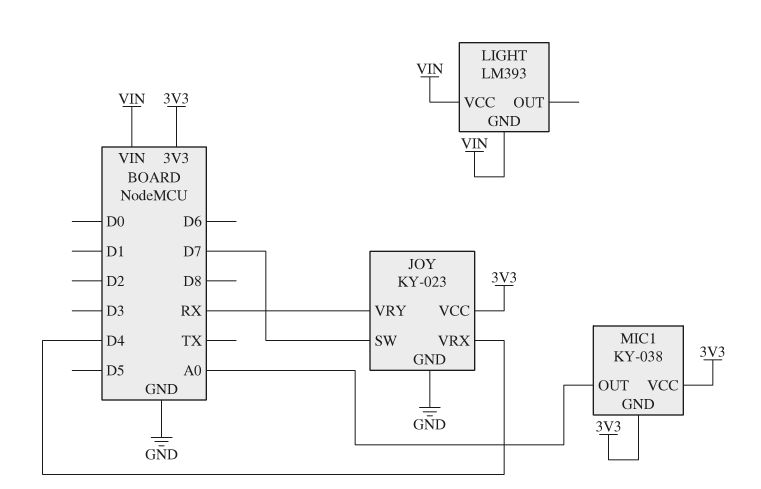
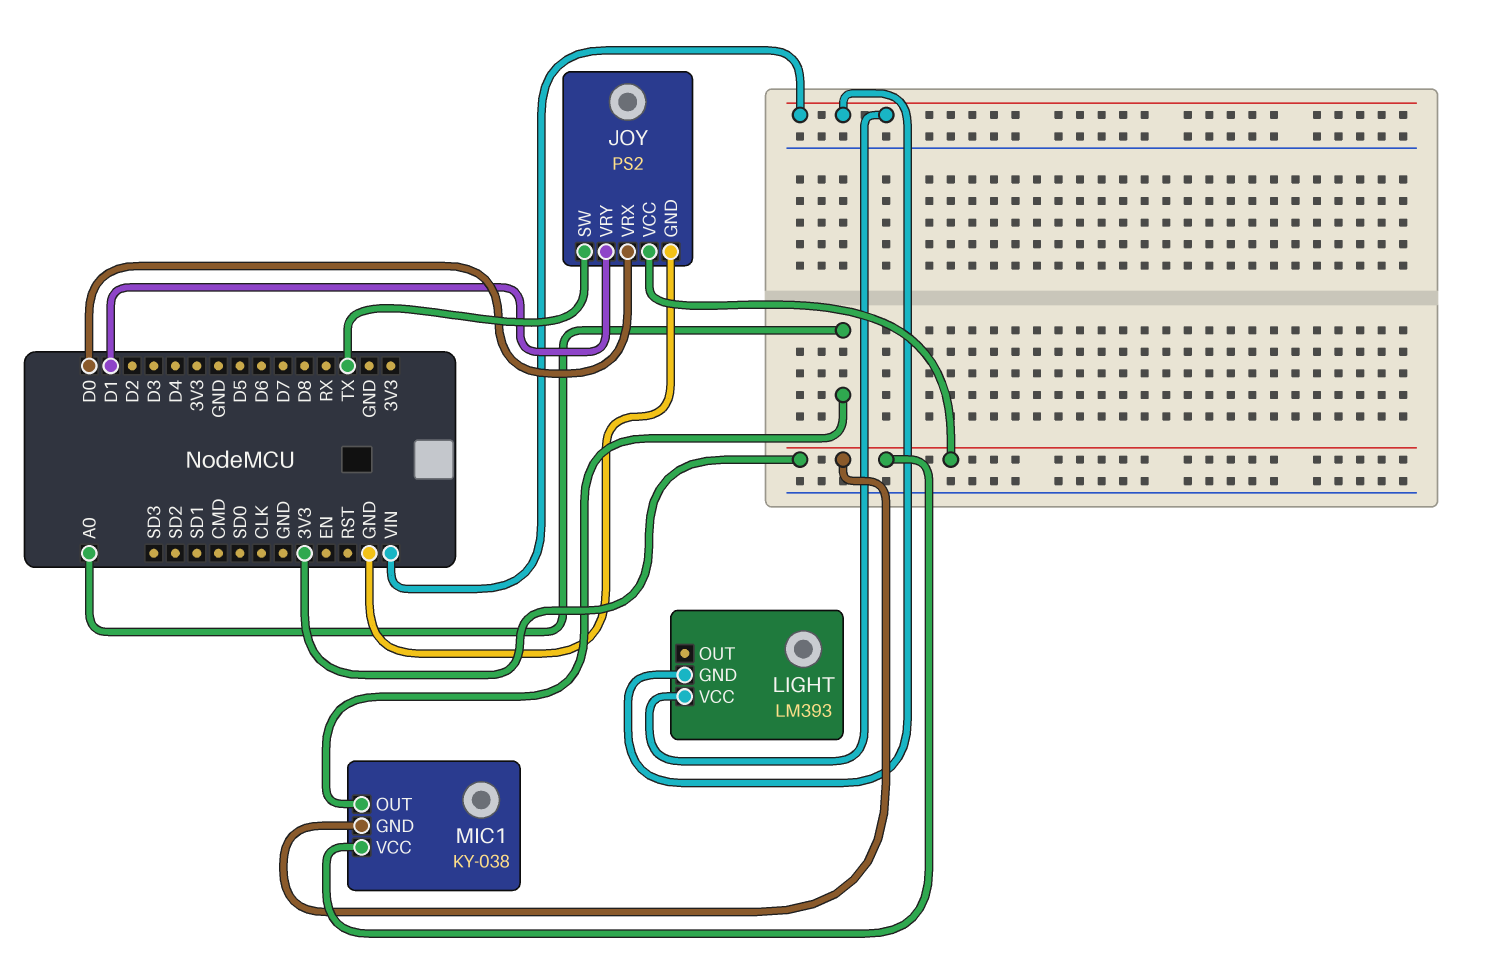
JOY: KY-023 -> PS2
JOY pin SW: D7 -> TX
JOY pin VRX: D4 -> D0
JOY pin VRY: RX -> D1

